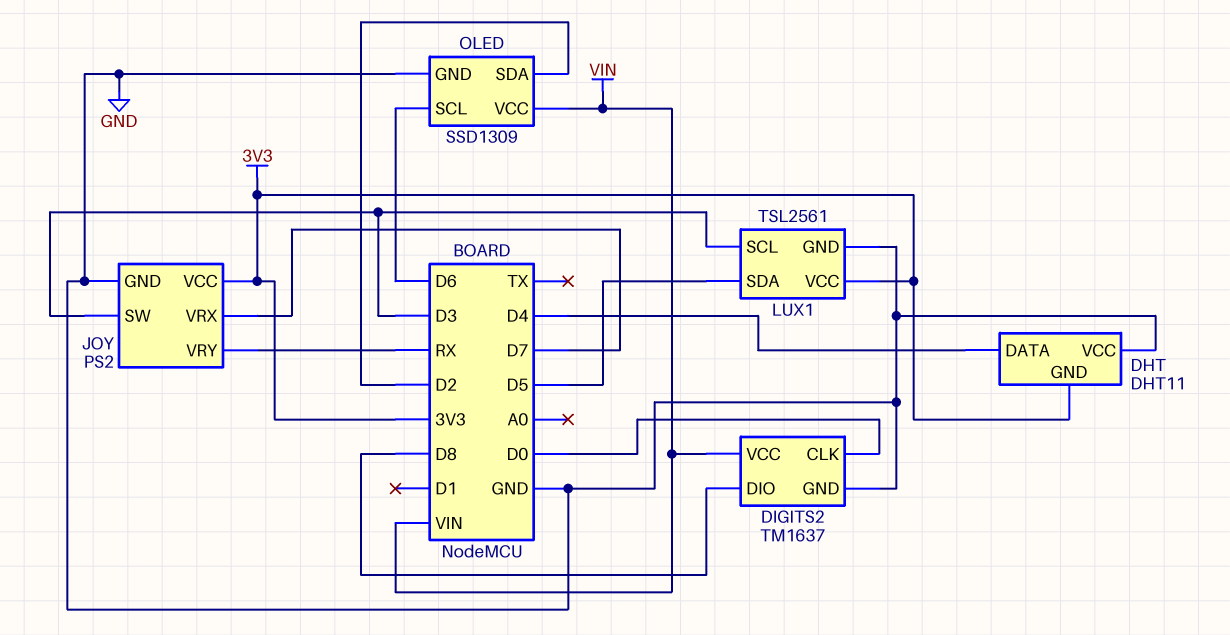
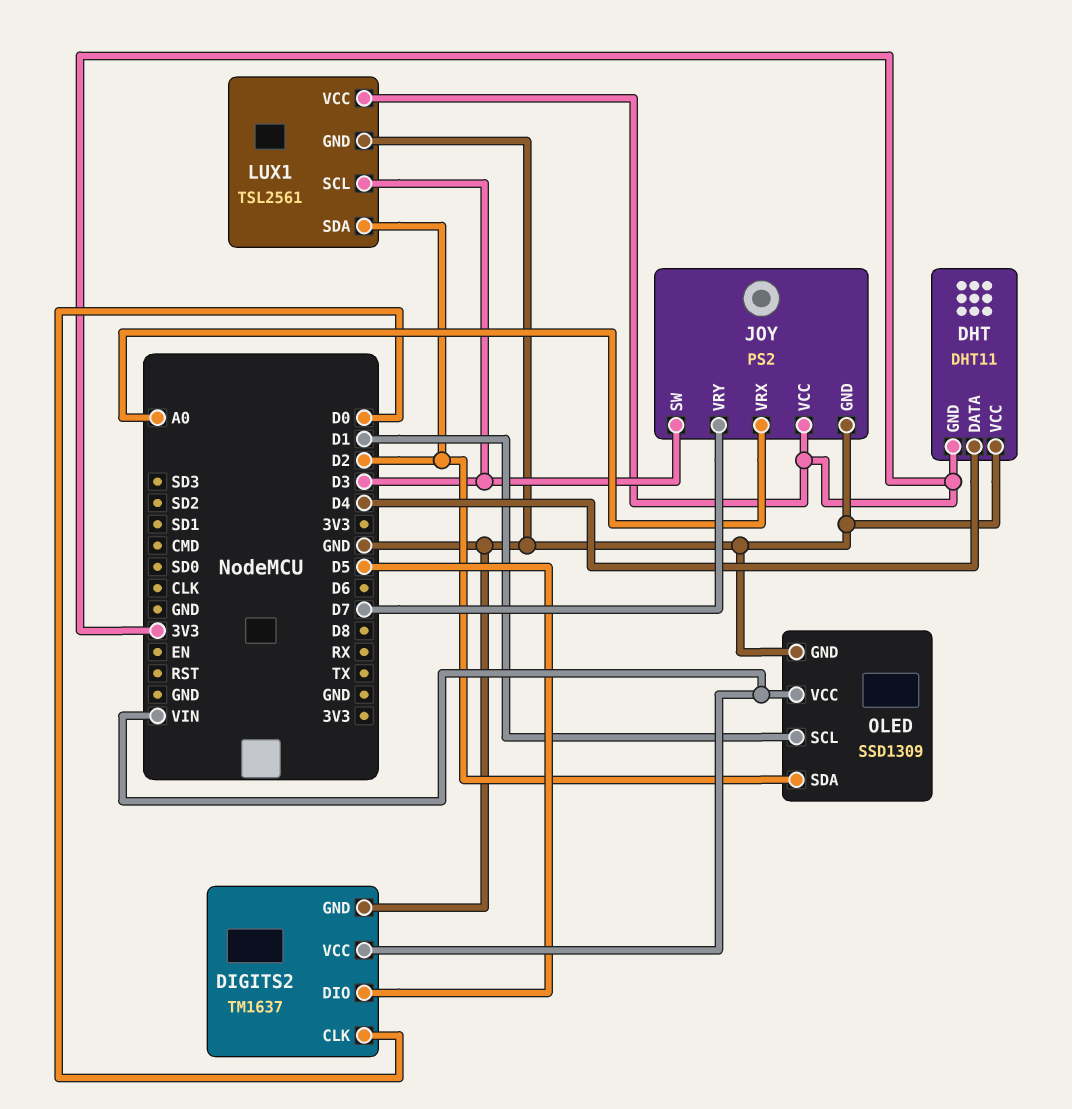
DIGITS2 pin DIO: D8 -> D5
JOY pin VRX: D7 -> A0
JOY pin VRY: RX -> D7
LUX1 pin SDA: D5 -> D2
OLED pin SCL: D6 -> D1

